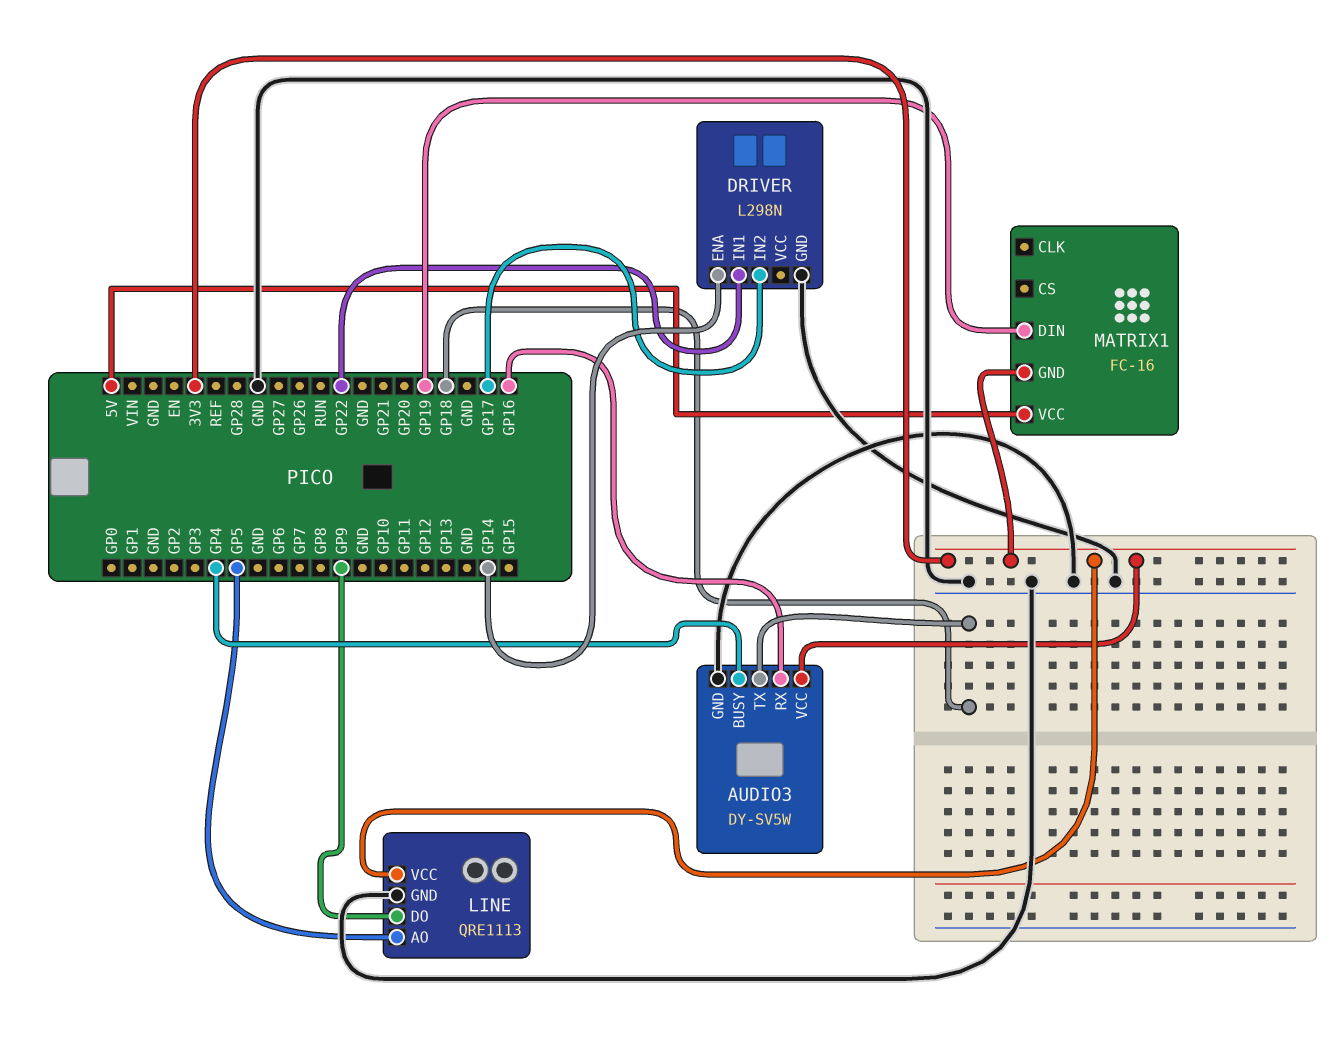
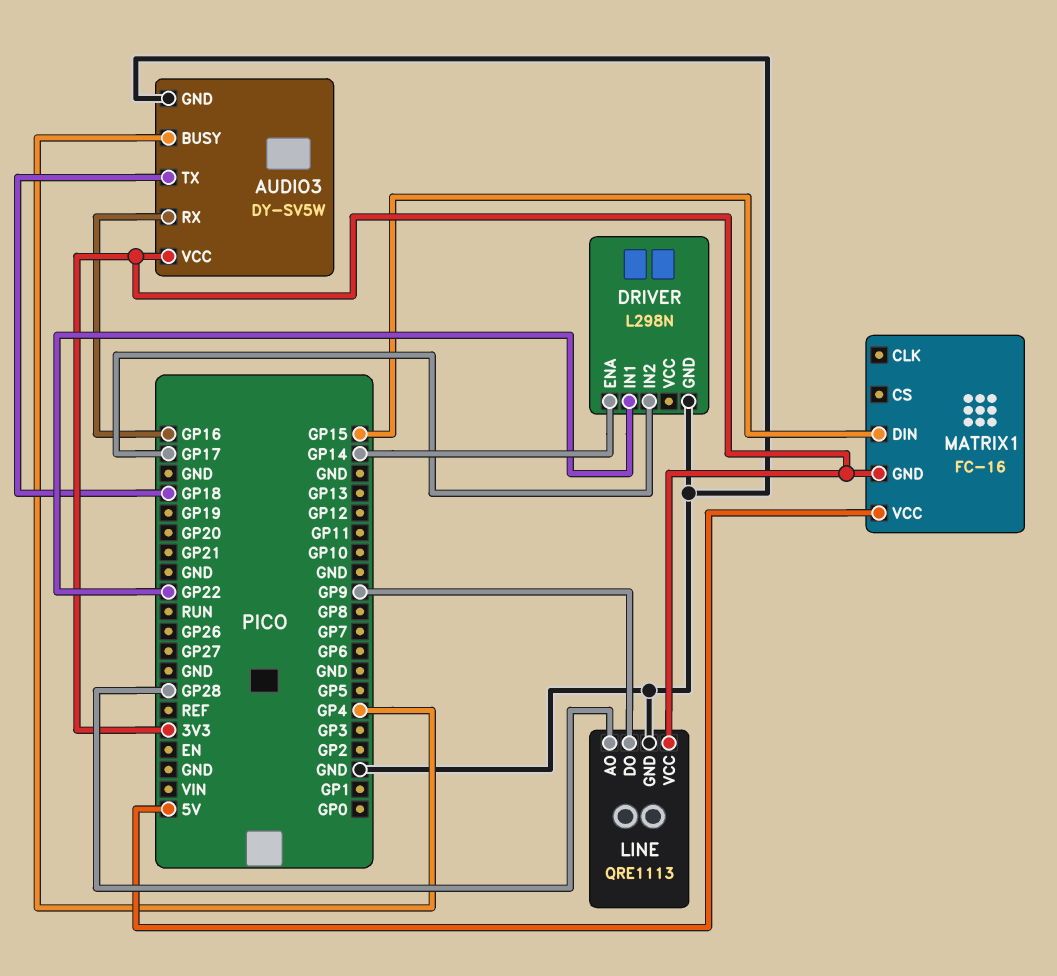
LINE pin AO: GP5 -> GP28
MATRIX1 pin DIN: GP19 -> GP15

